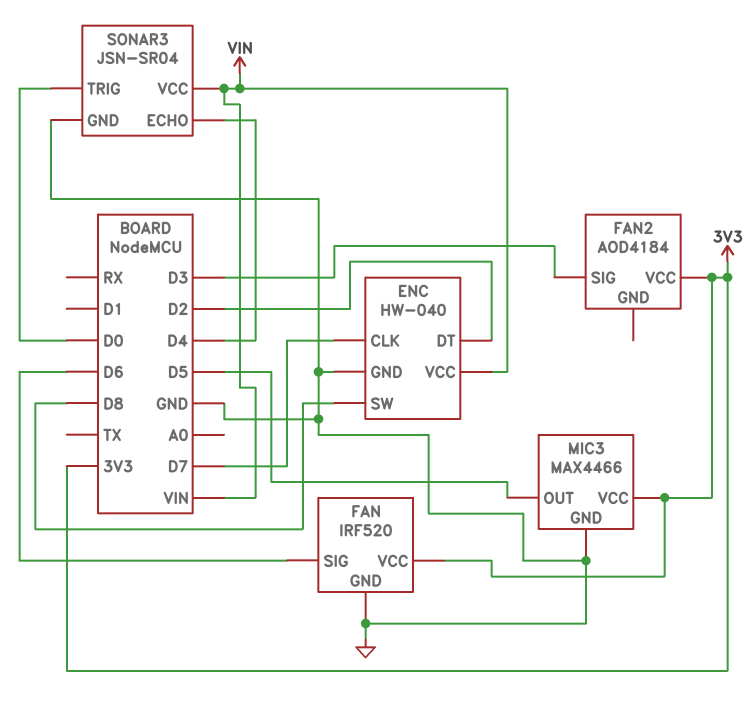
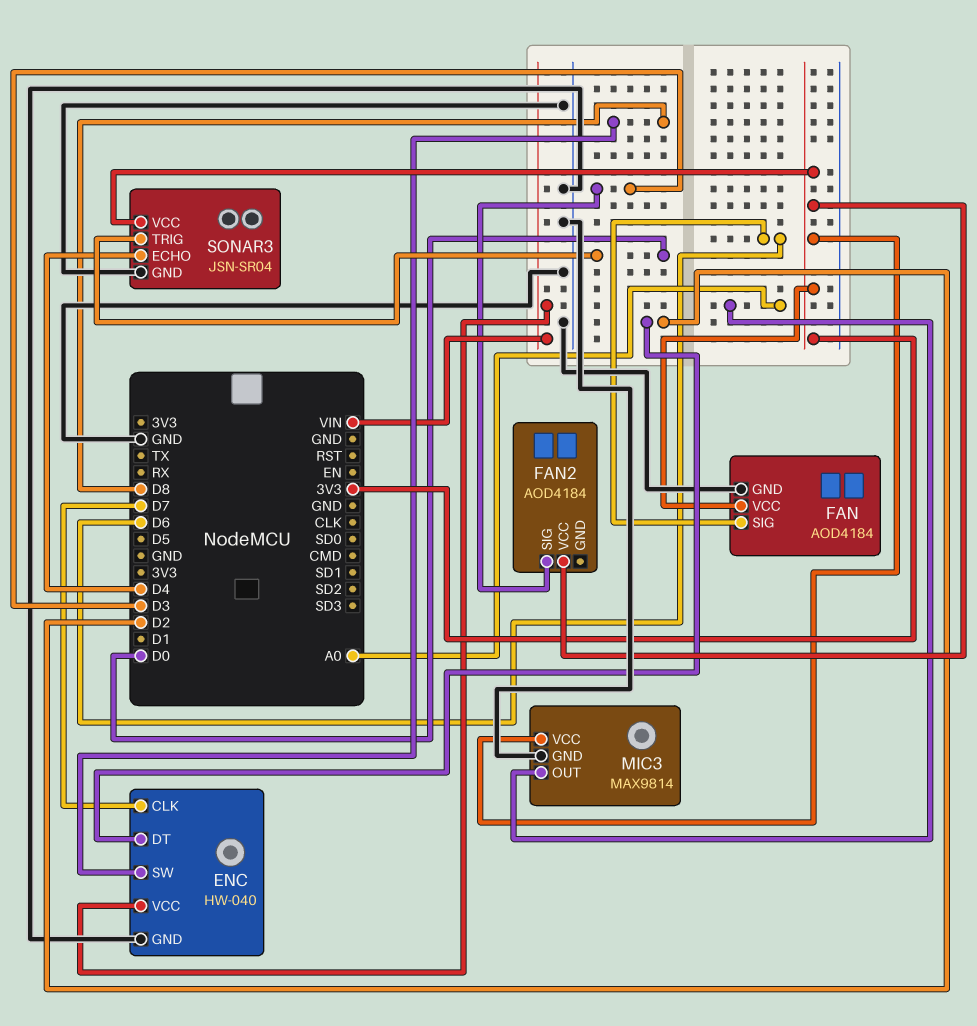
FAN: IRF520 -> AOD4184
MIC3: MAX4466 -> MAX9814
MIC3 pin OUT: D5 -> A0
SONAR3 pin VCC: VIN -> 3V3

